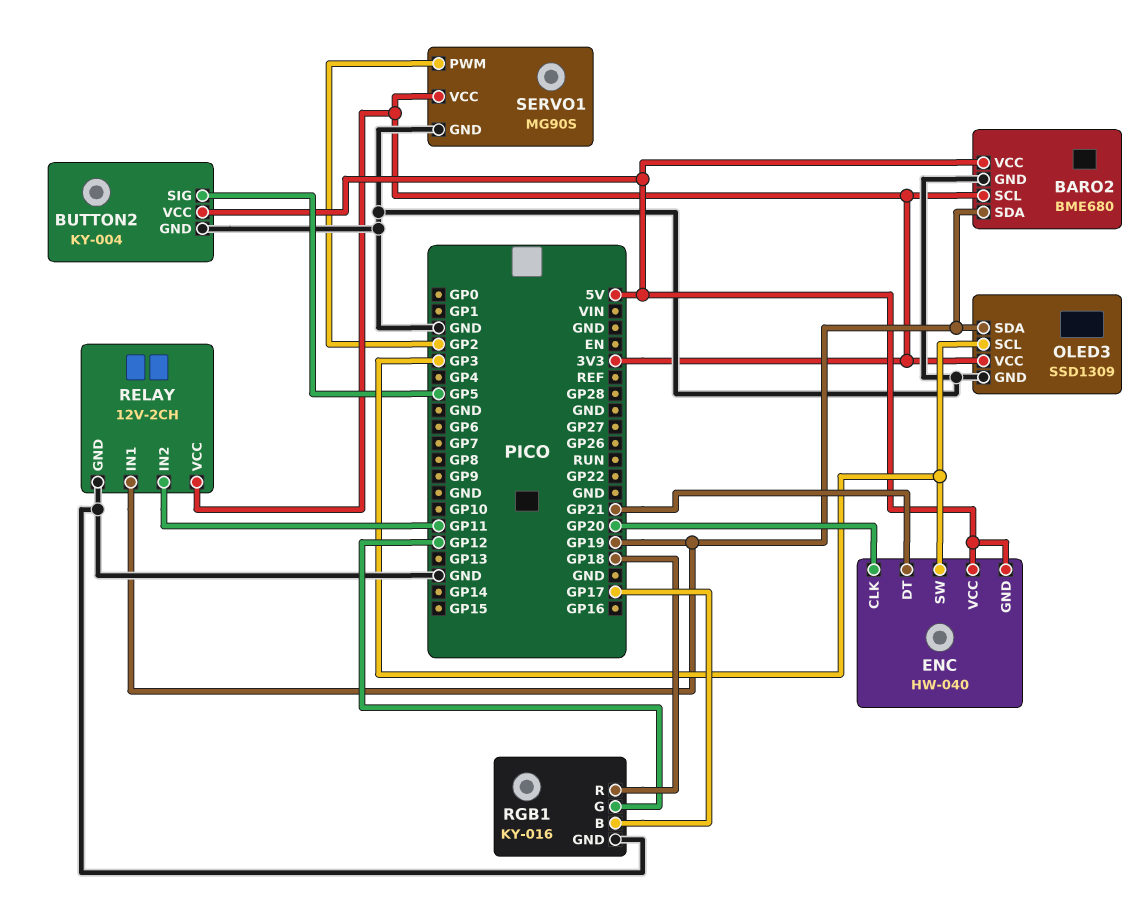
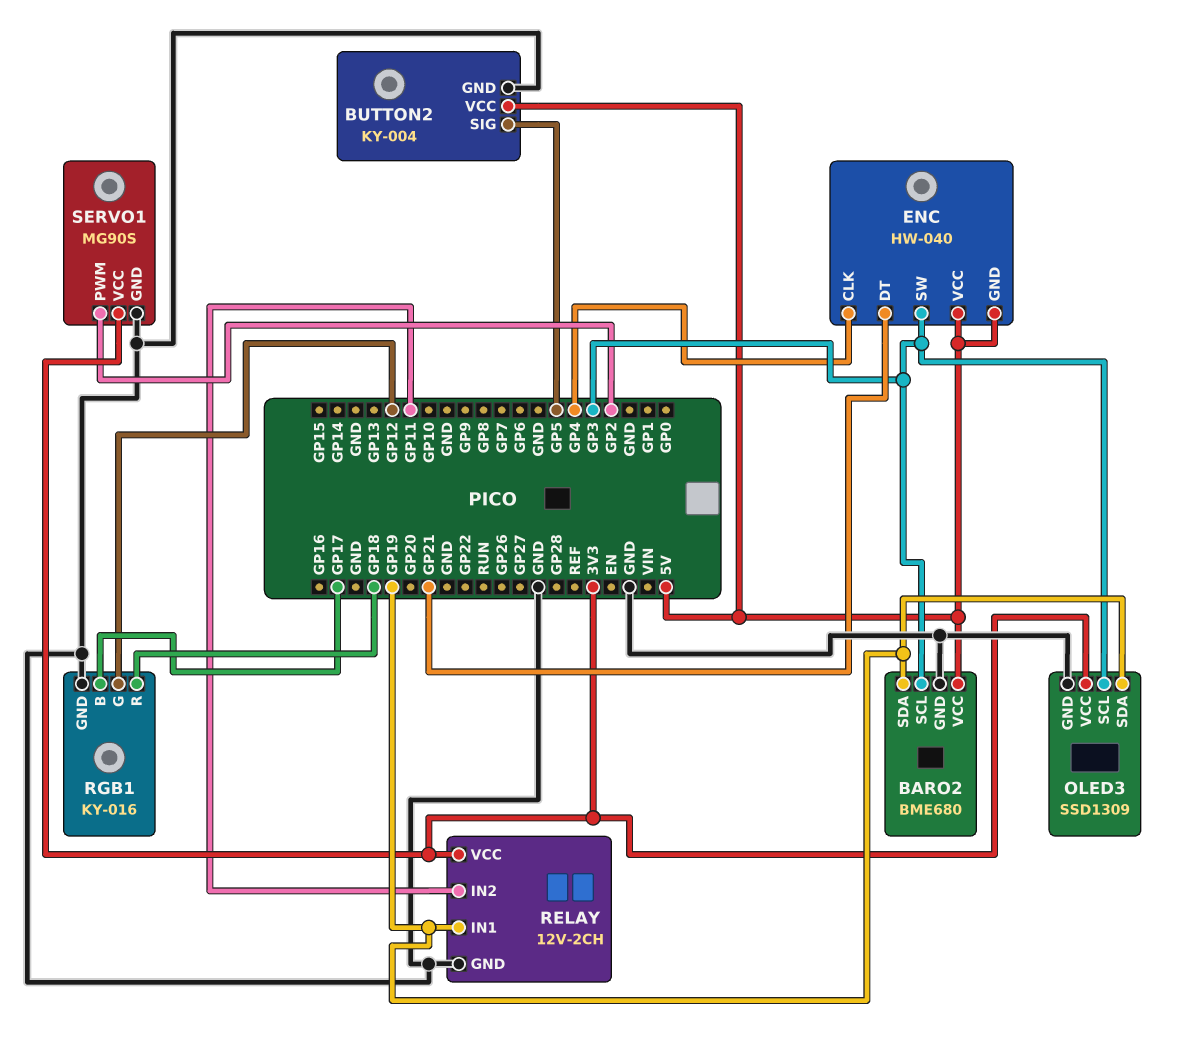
BARO2 pin SCL: 3V3 -> GP3
ENC pin CLK: GP20 -> GP4

